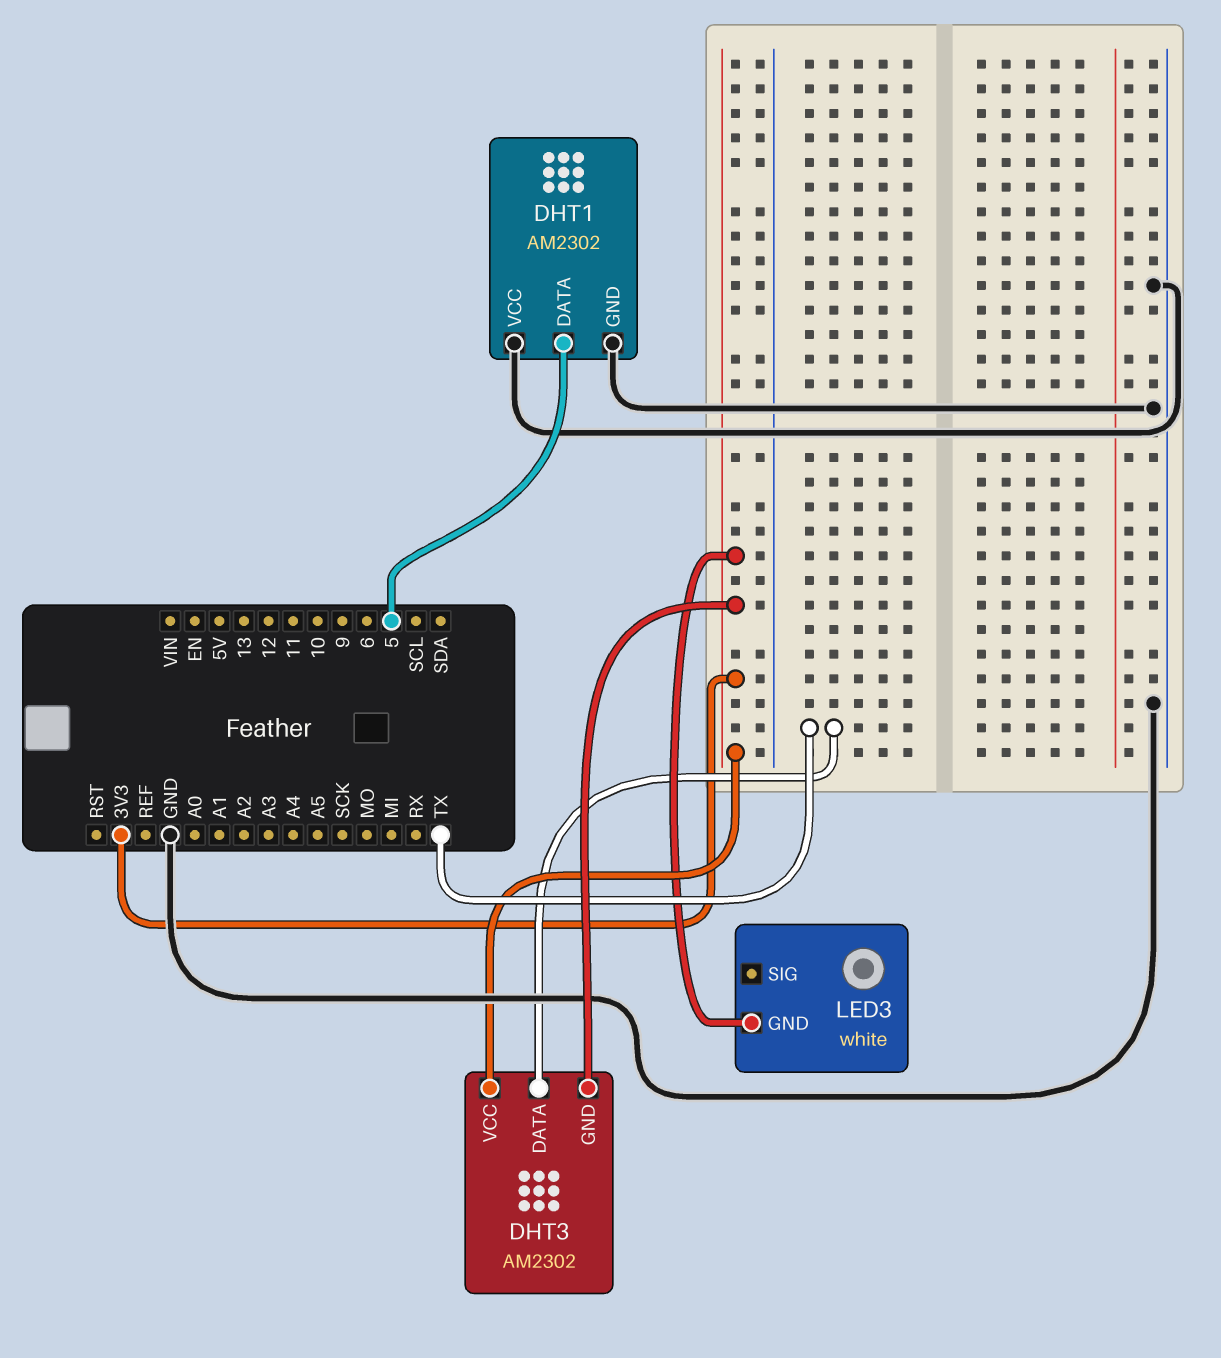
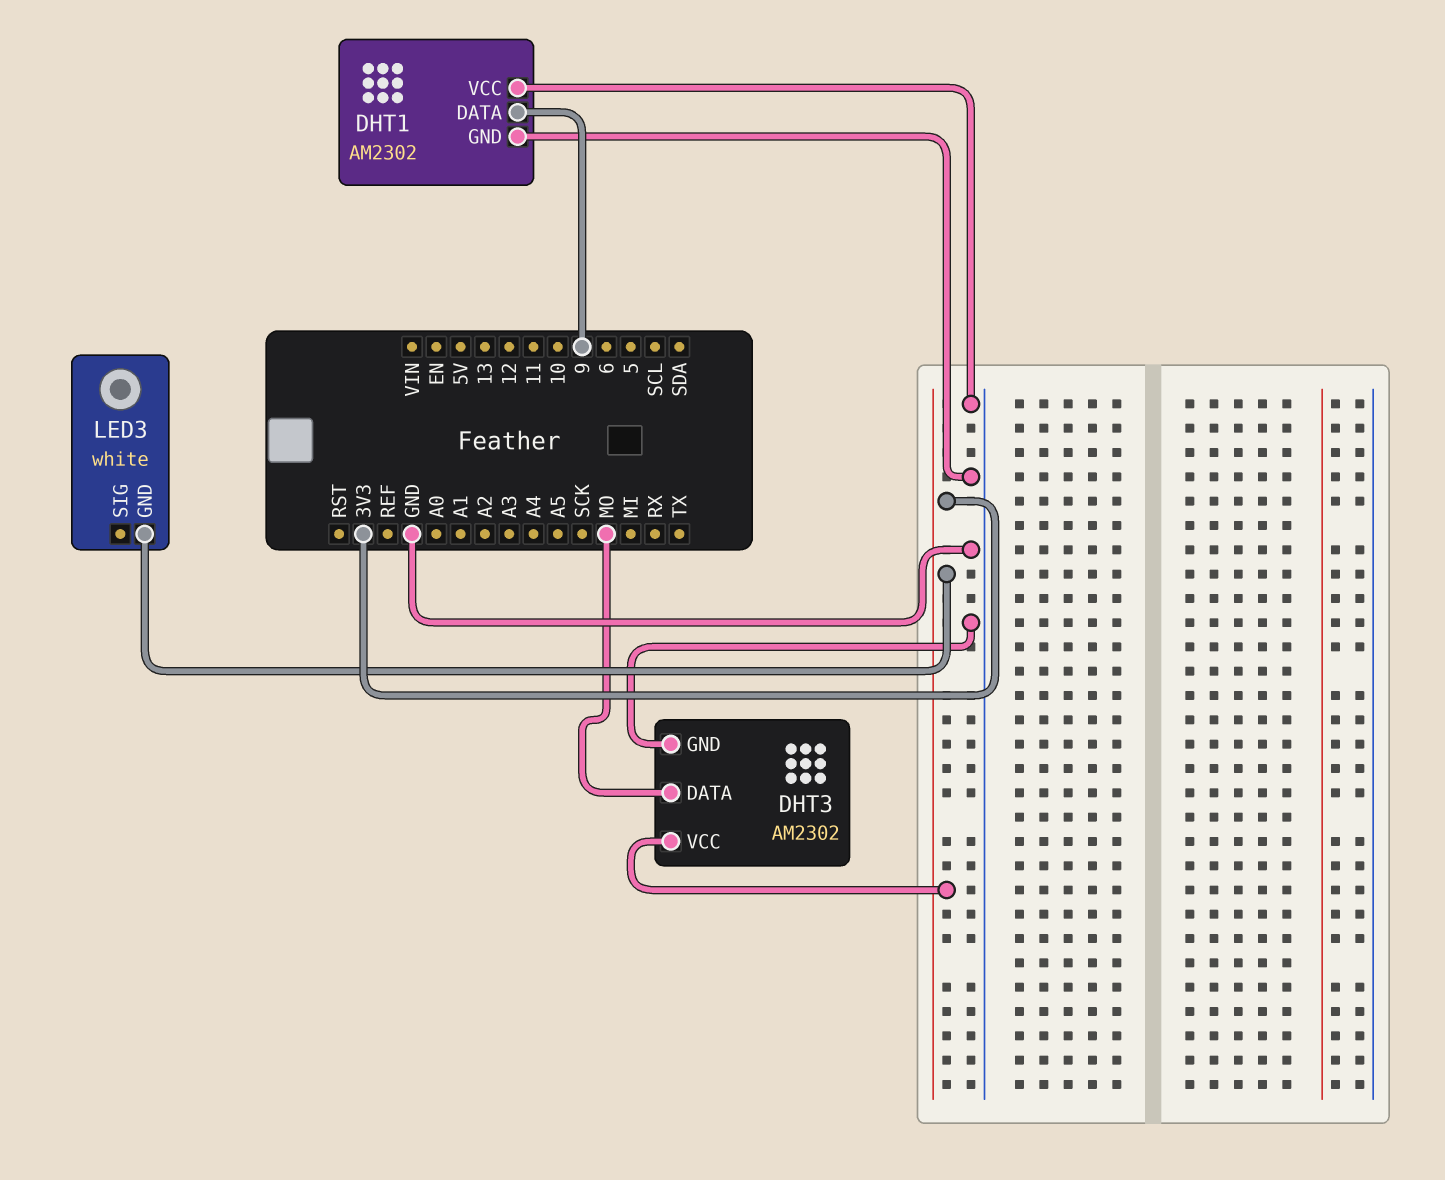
DHT1 pin DATA: 5 -> 9
DHT3 pin DATA: TX -> MO
DHT3 pin GND: 3V3 -> GND

